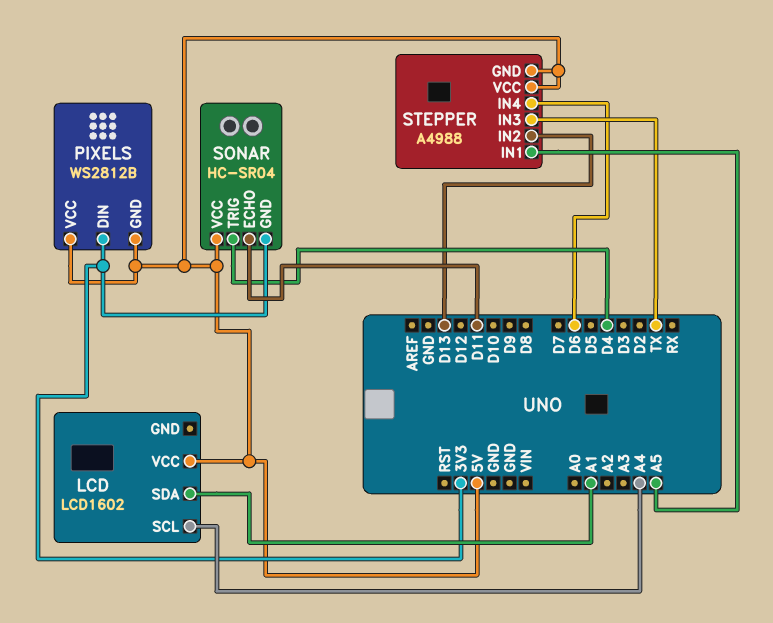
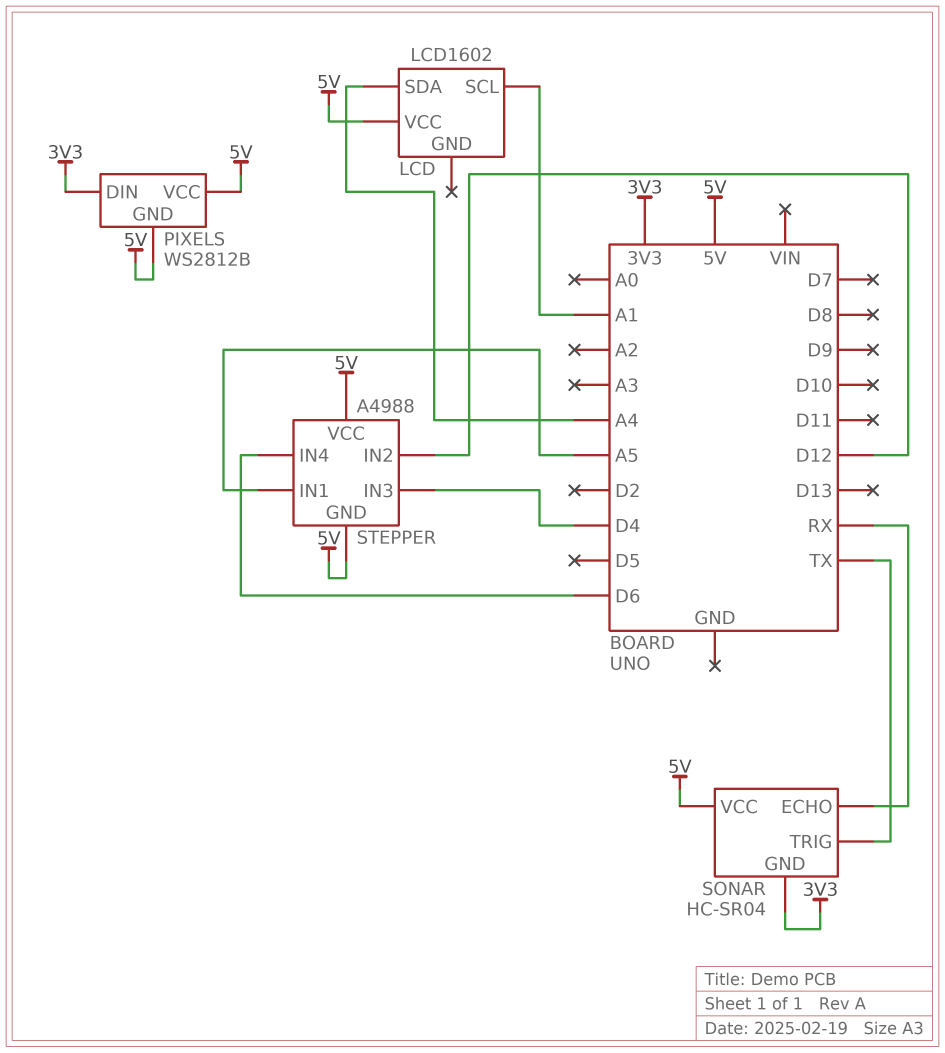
LCD pin SCL: A4 -> A1
LCD pin SDA: A1 -> A4
SONAR pin ECHO: D11 -> RX
SONAR pin TRIG: D4 -> TX
STEPPER pin IN2: D13 -> D12
STEPPER pin IN3: TX -> D4

